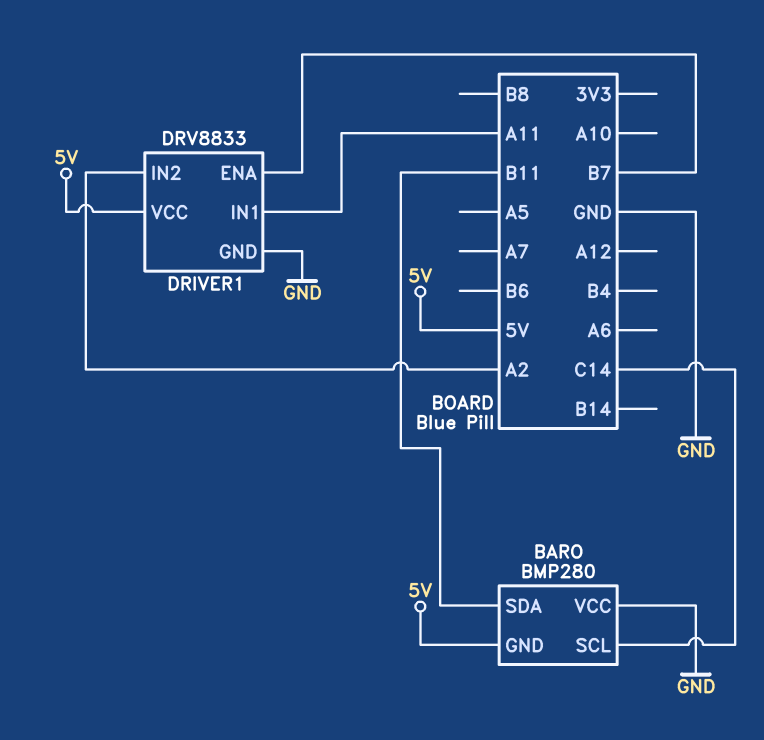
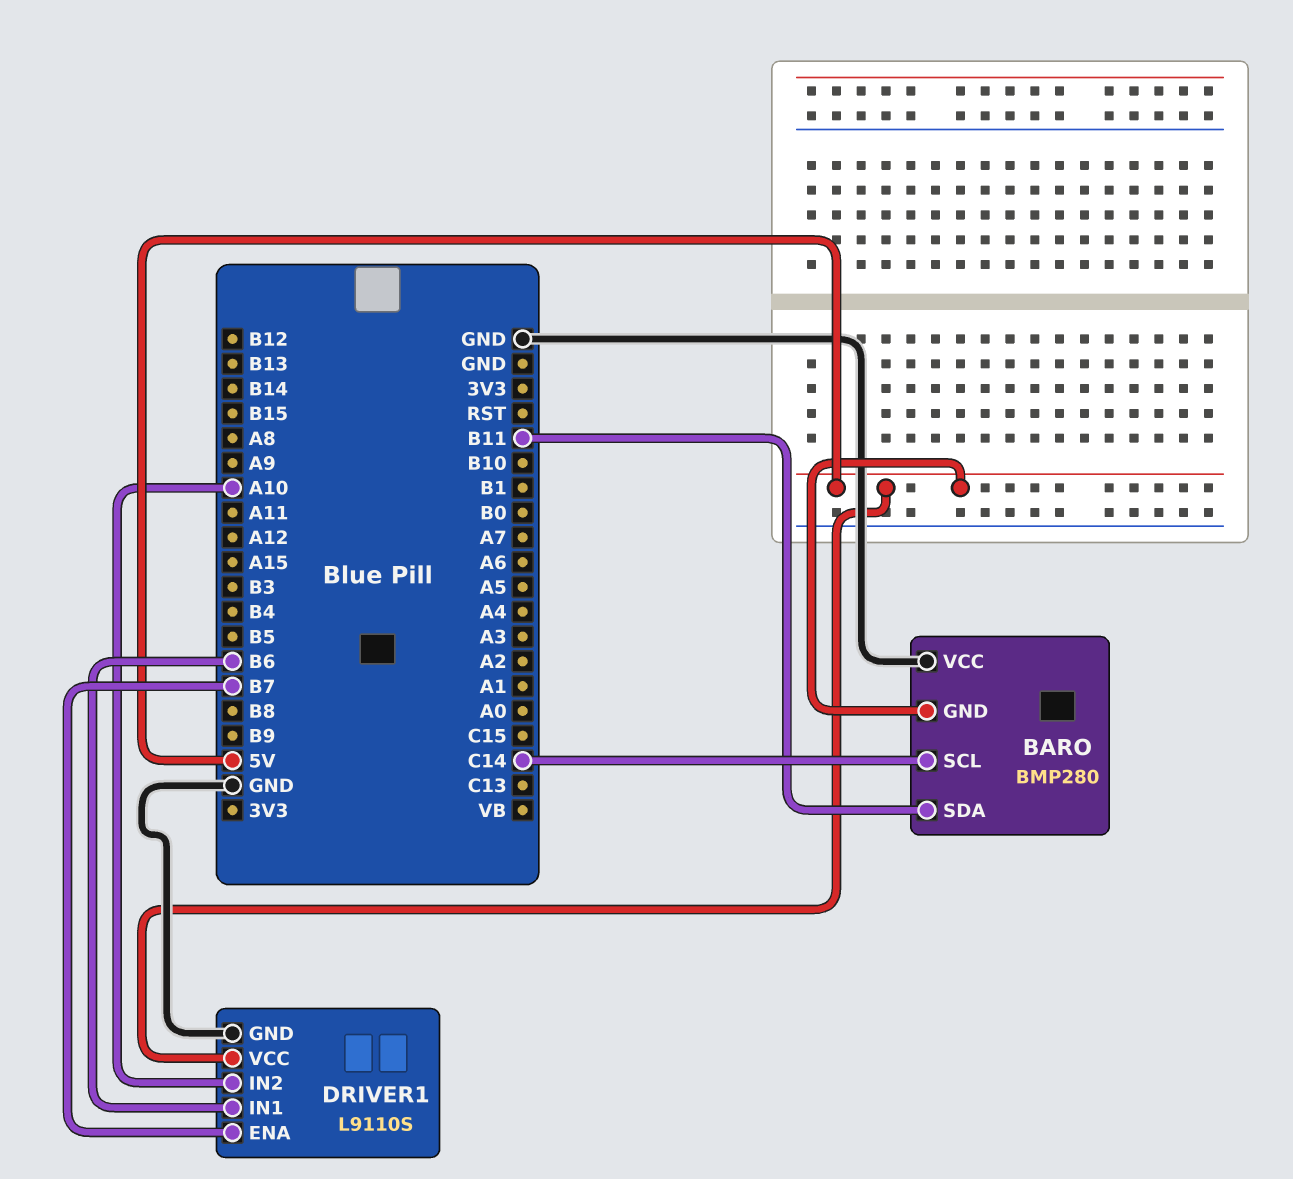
DRIVER1: DRV8833 -> L9110S
DRIVER1 pin IN1: A11 -> B6
DRIVER1 pin IN2: A2 -> A10

